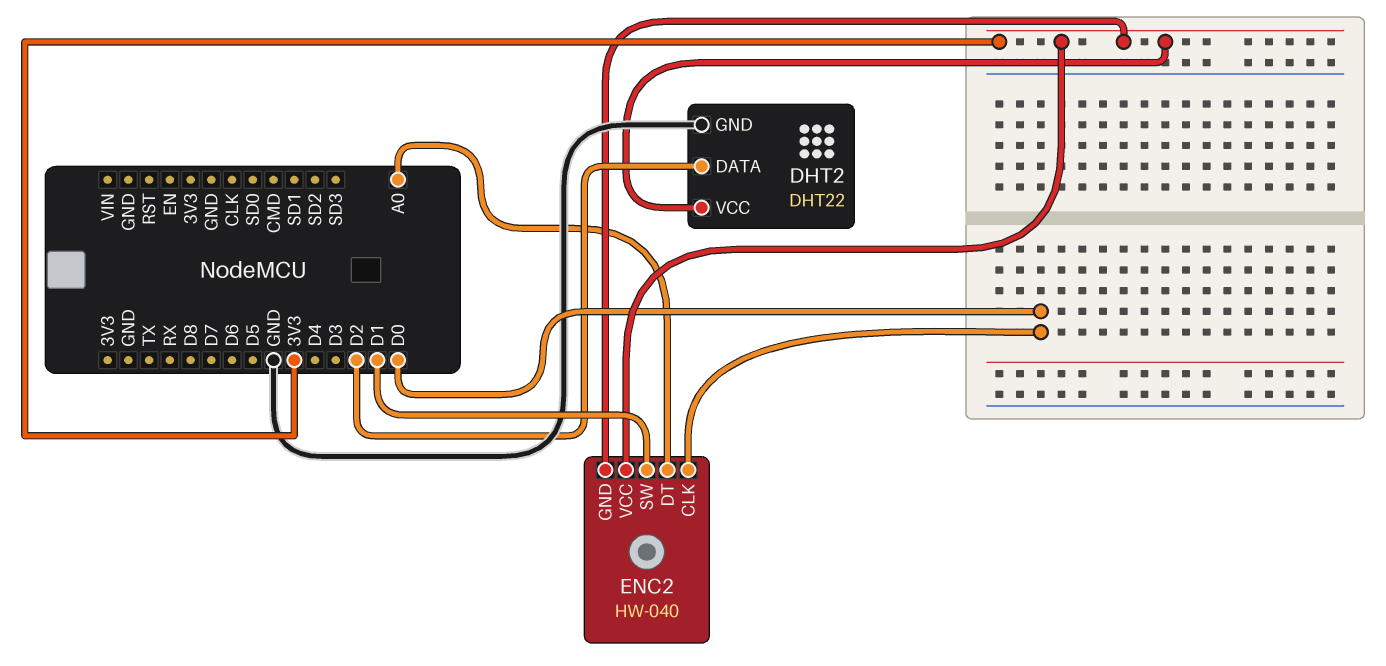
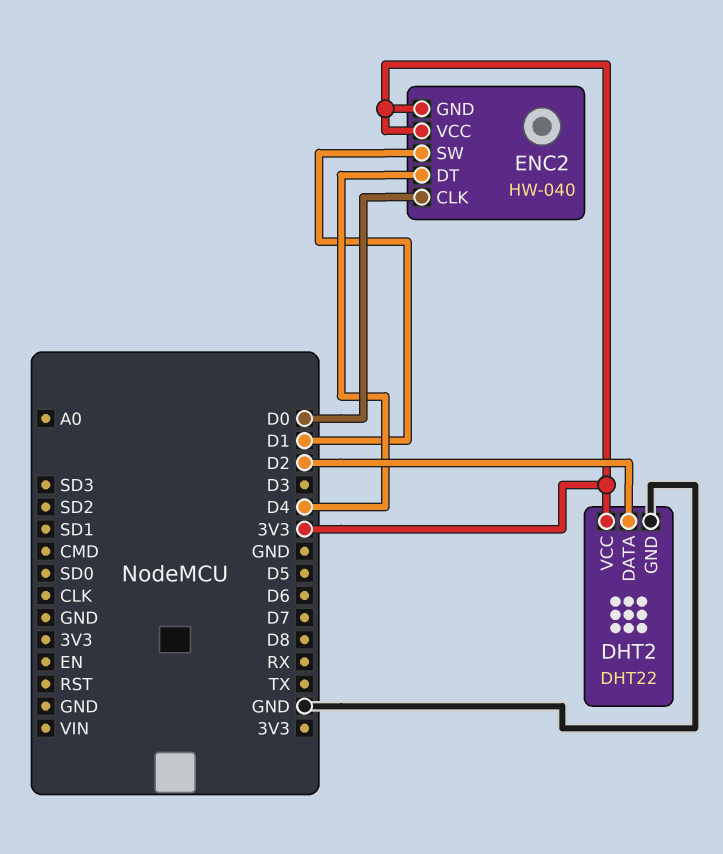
ENC2 pin DT: A0 -> D4

